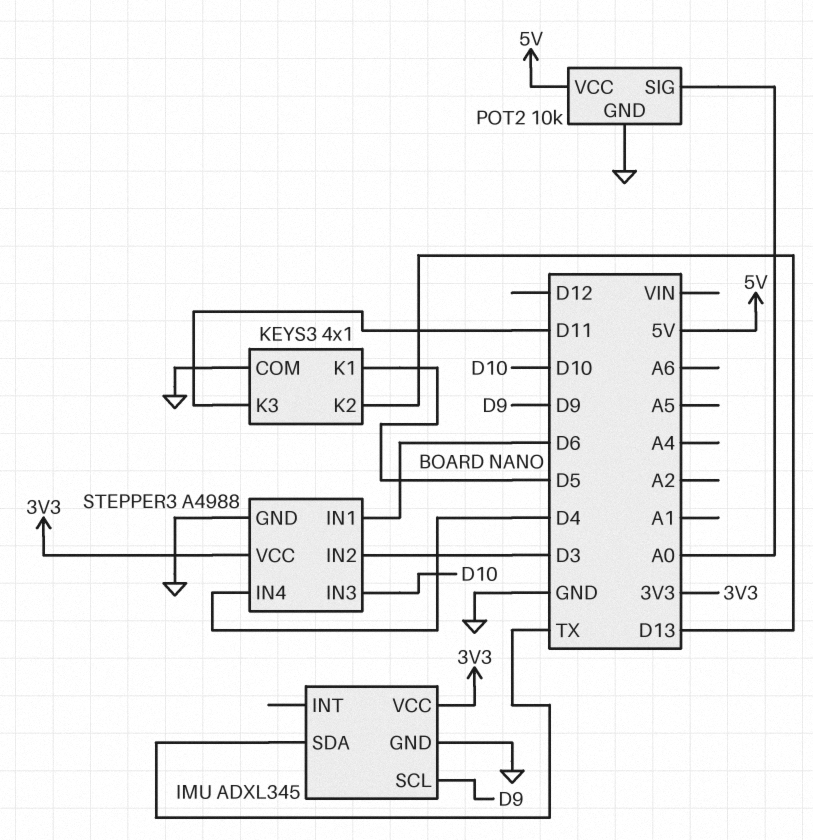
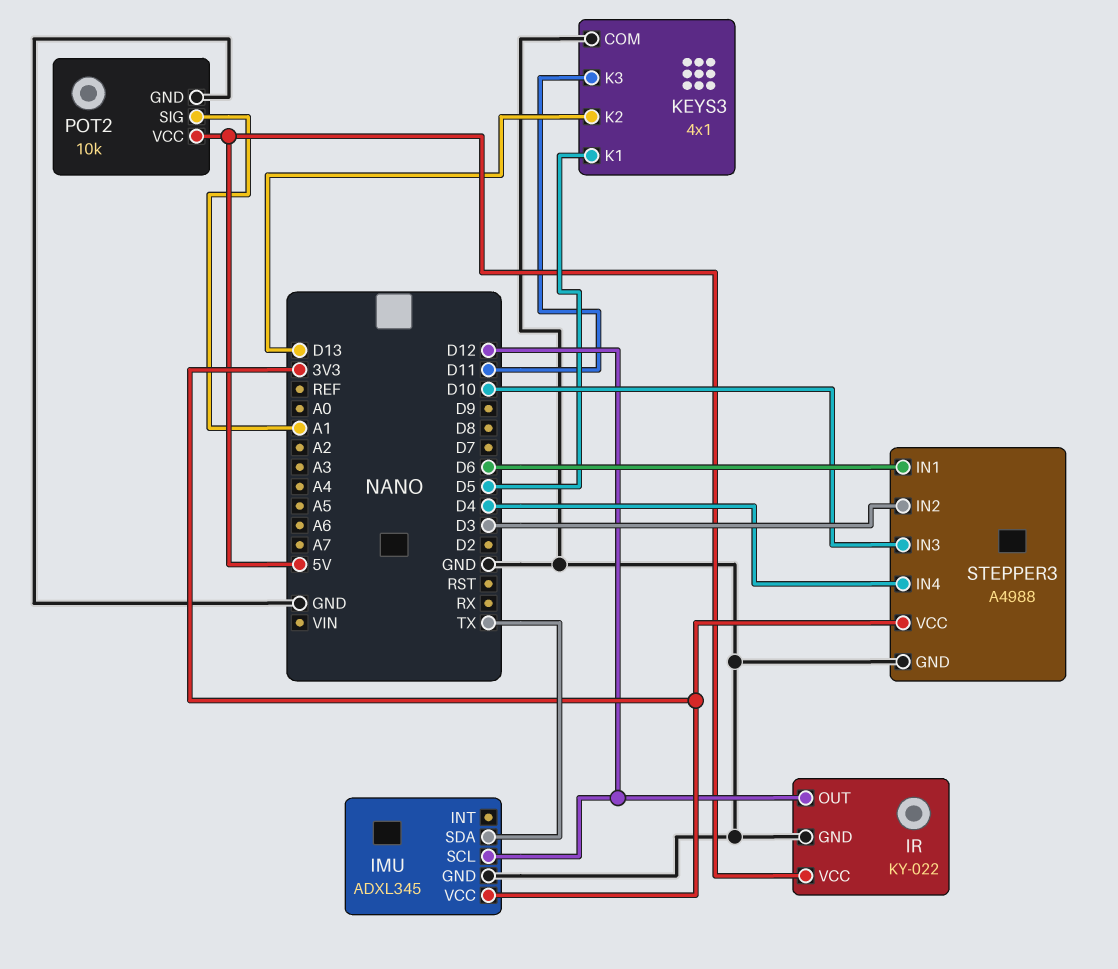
IMU pin SCL: D9 -> D12
IR: none -> KY-022
IR pin GND: none -> GND
IR pin OUT: none -> D12
IR pin VCC: none -> 5V
POT2 pin SIG: A0 -> A1

